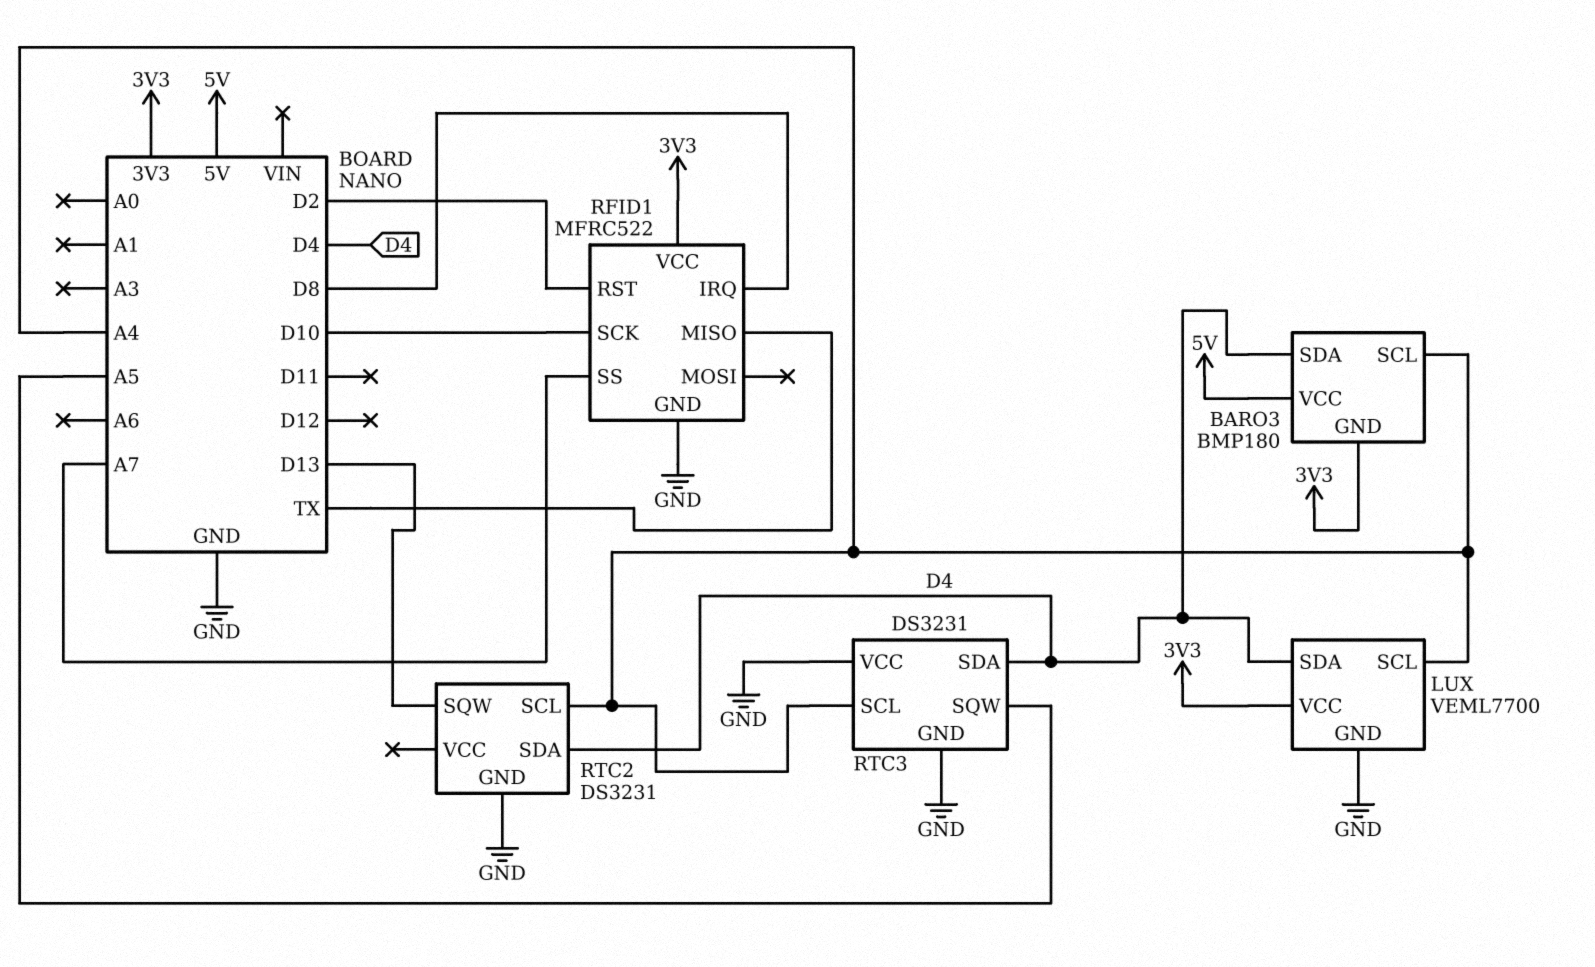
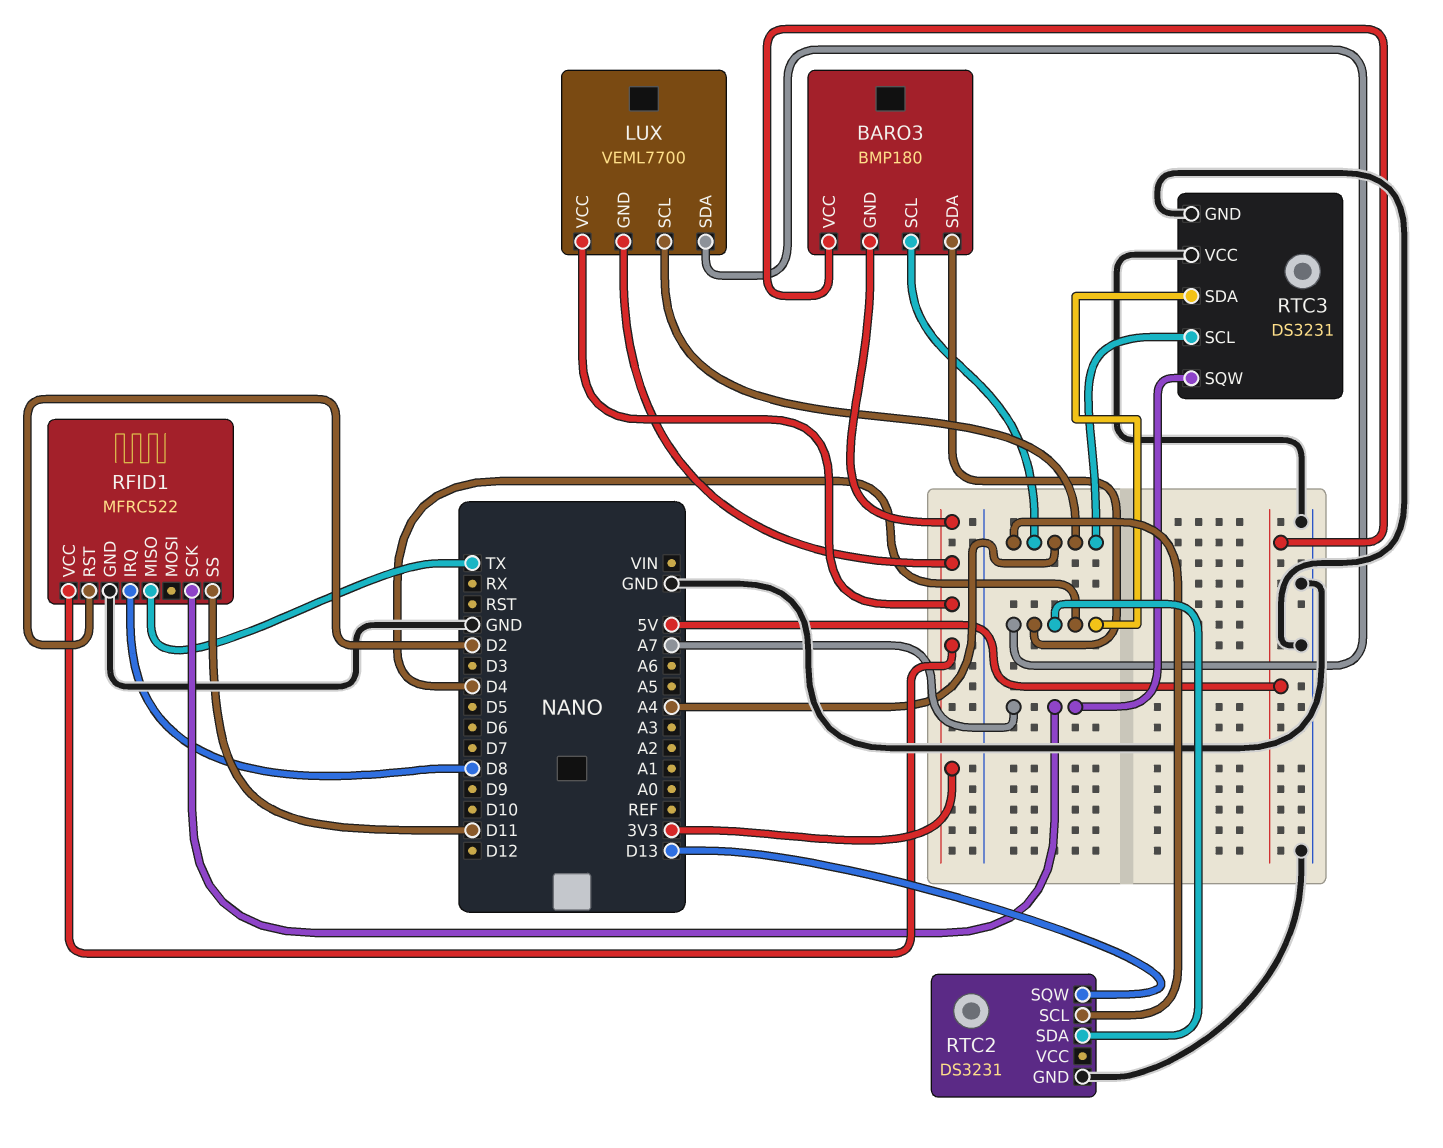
LUX pin GND: GND -> 3V3
RFID1 pin SCK: D10 -> A7
RFID1 pin SS: A7 -> D11
RTC3 pin SQW: A5 -> A7

